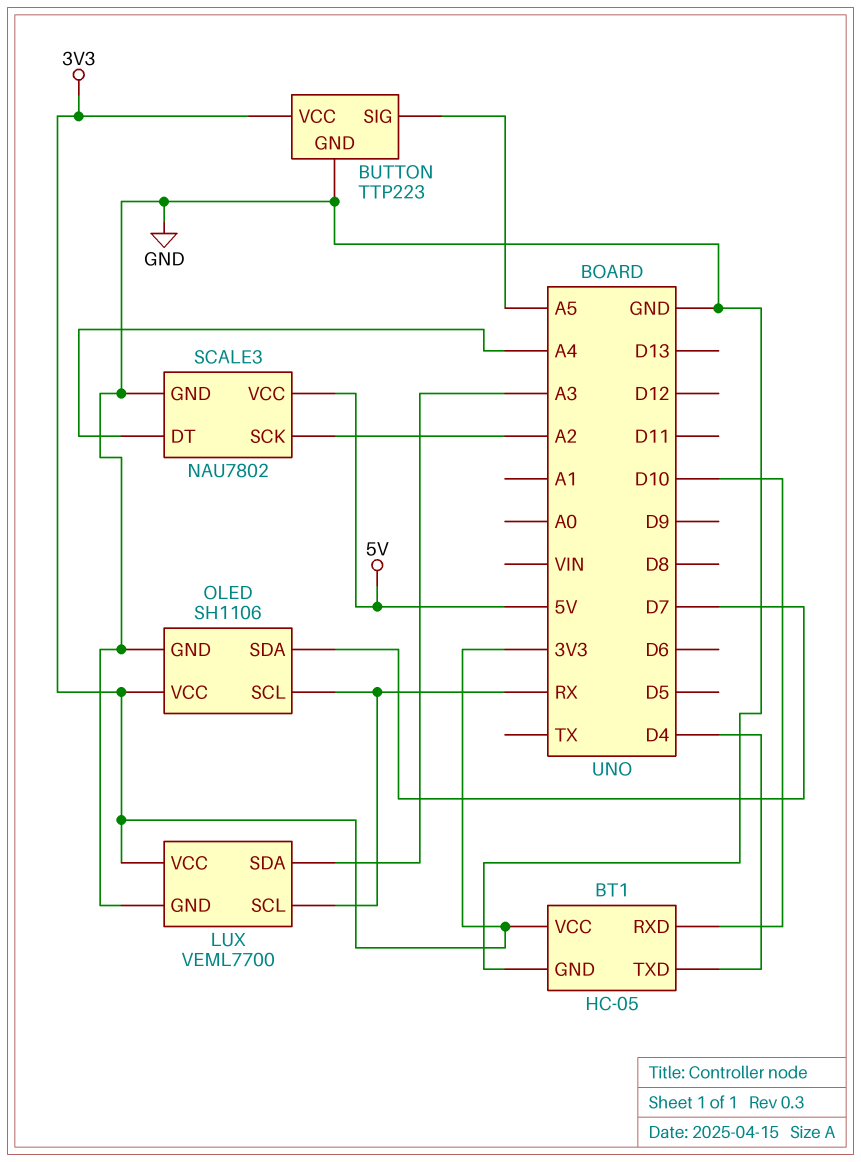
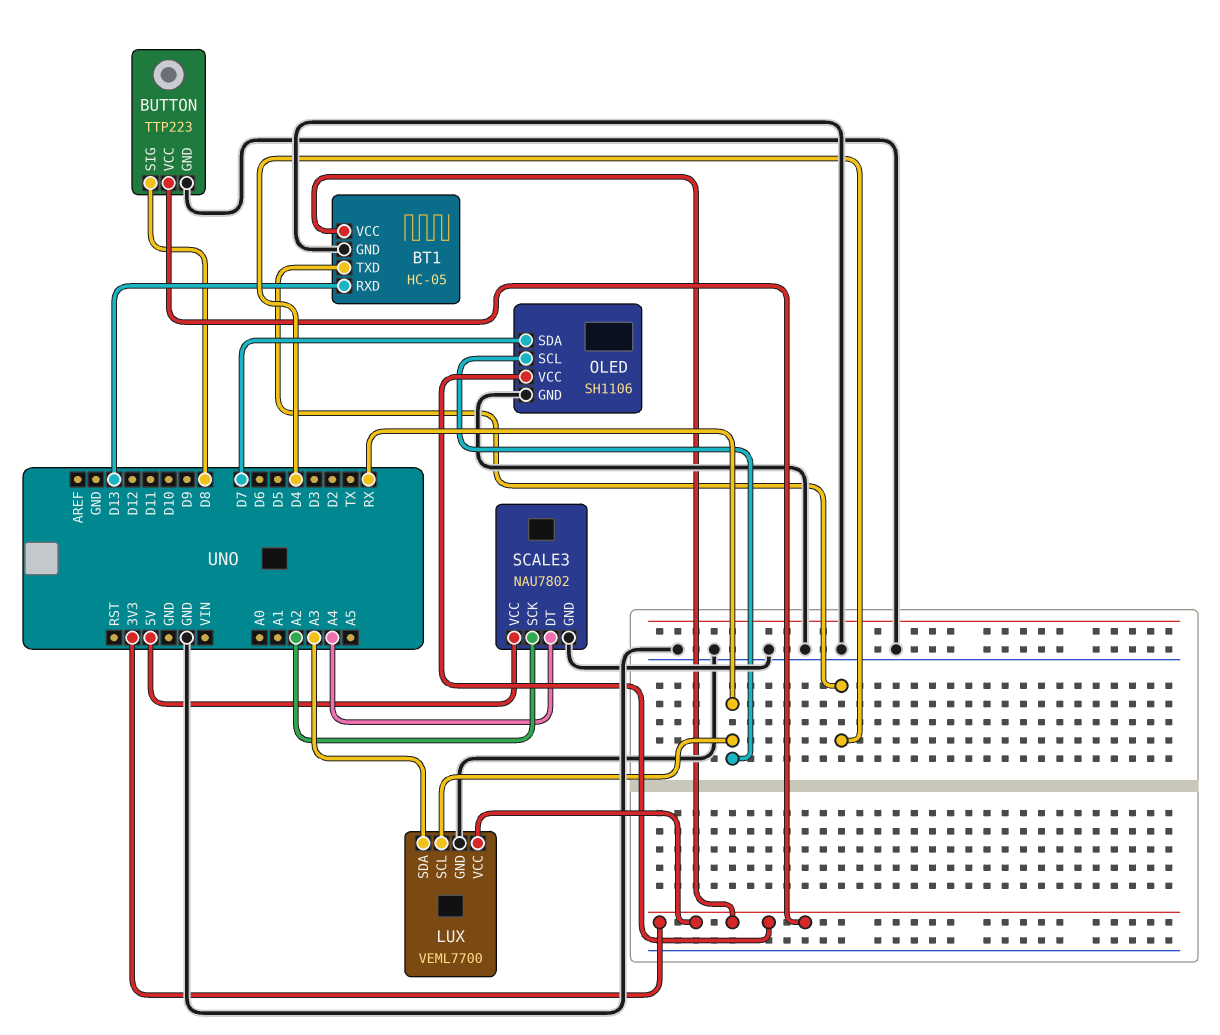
BT1 pin RXD: D10 -> D13
BUTTON pin SIG: A5 -> D8

